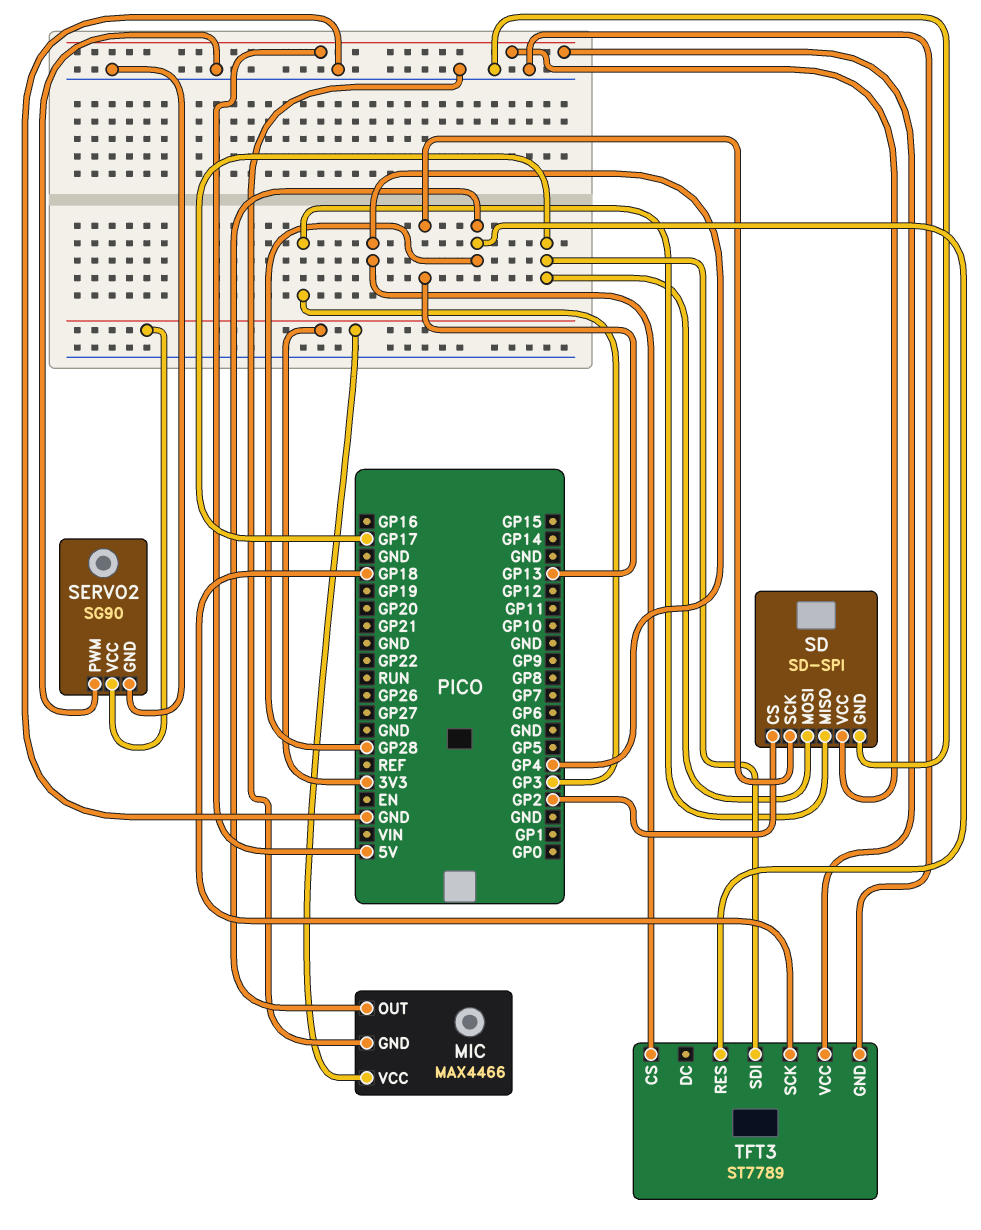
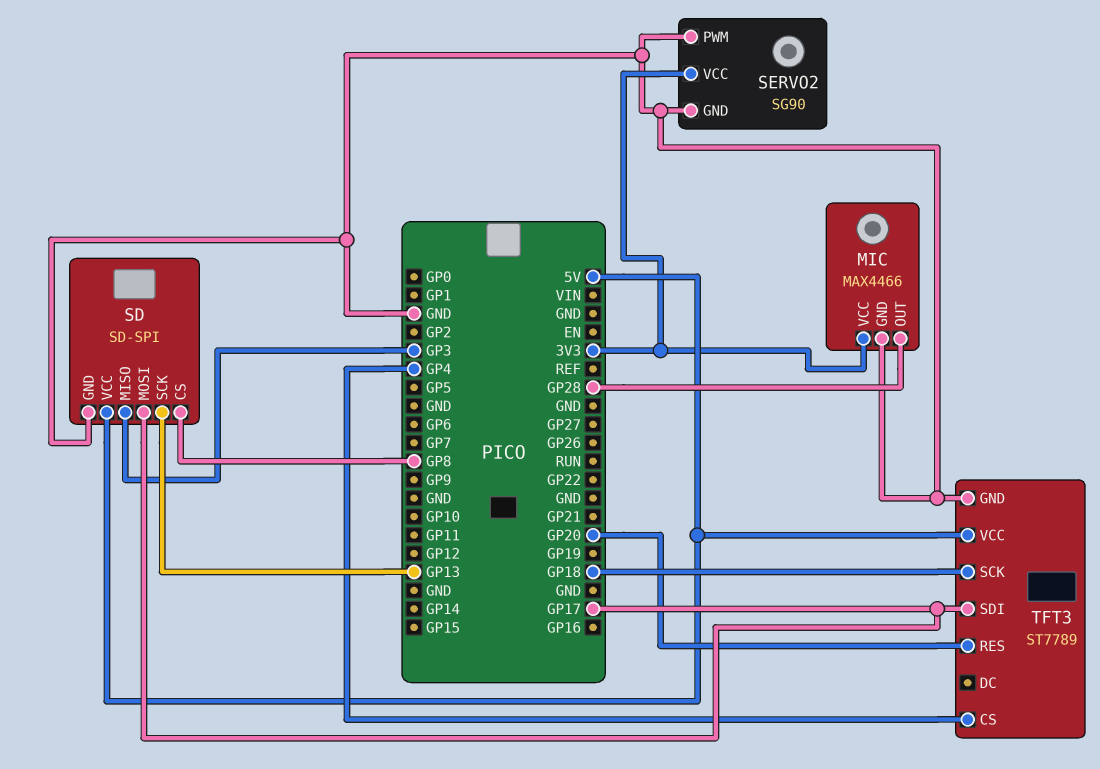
SD pin CS: GP2 -> GP8
TFT3 pin RES: GP28 -> GP20

